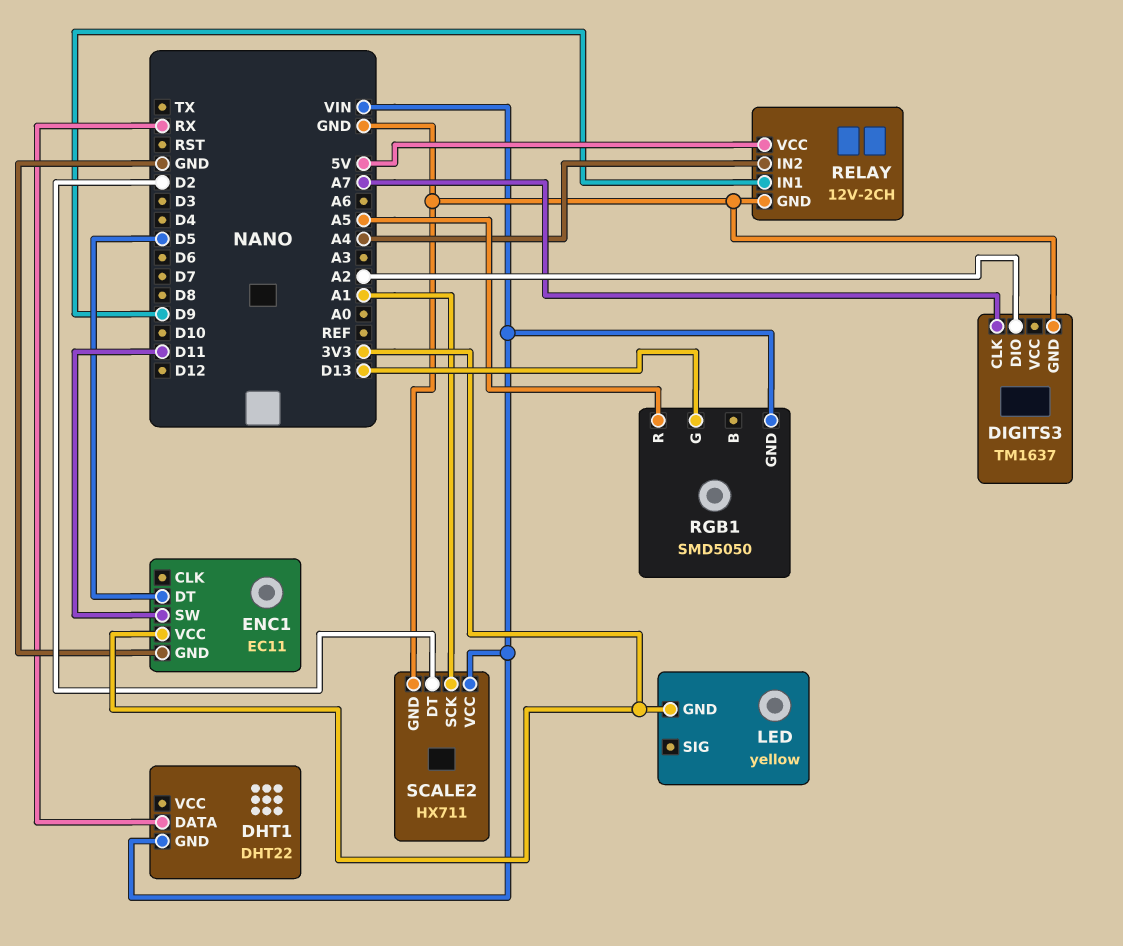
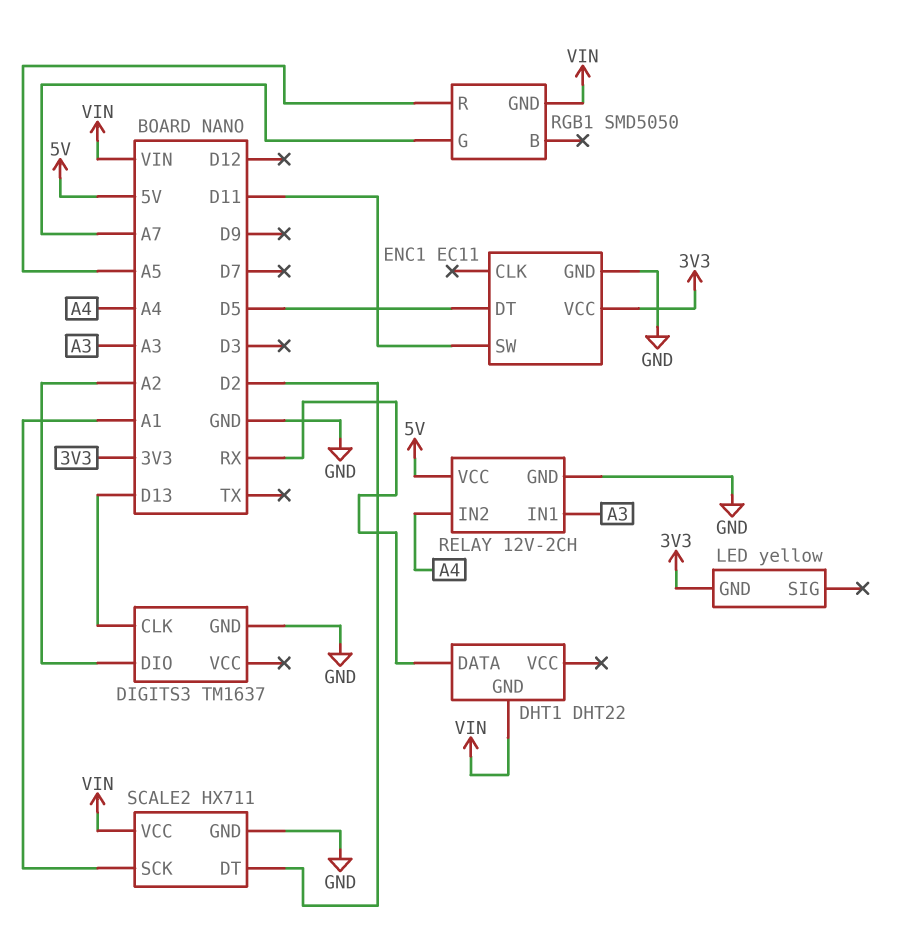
DIGITS3 pin CLK: A7 -> D13
RELAY pin IN1: D9 -> A3
RGB1 pin G: D13 -> A7

